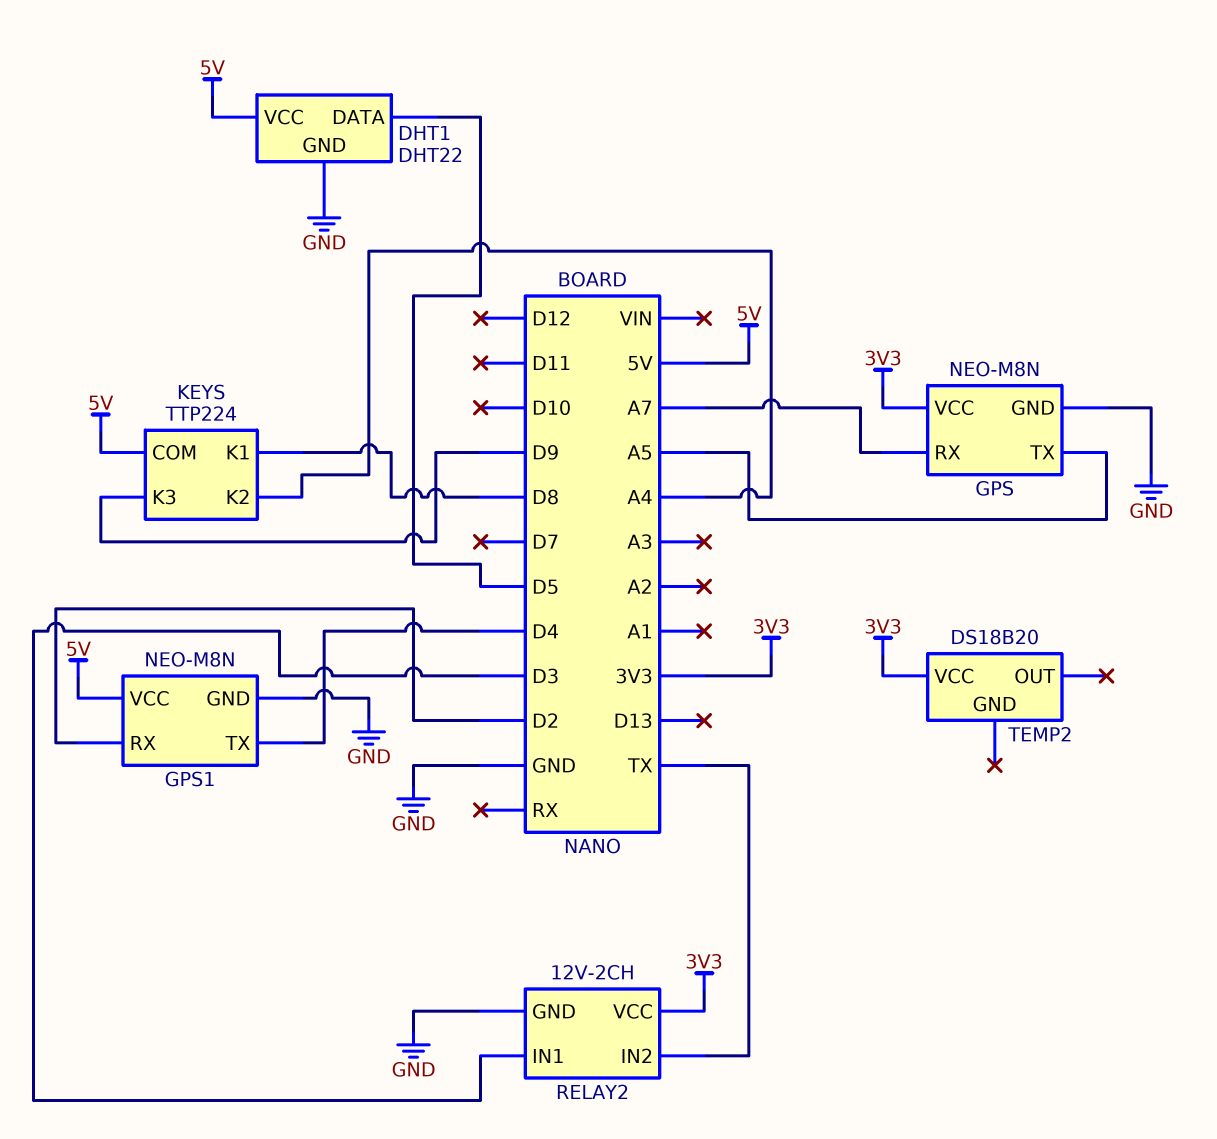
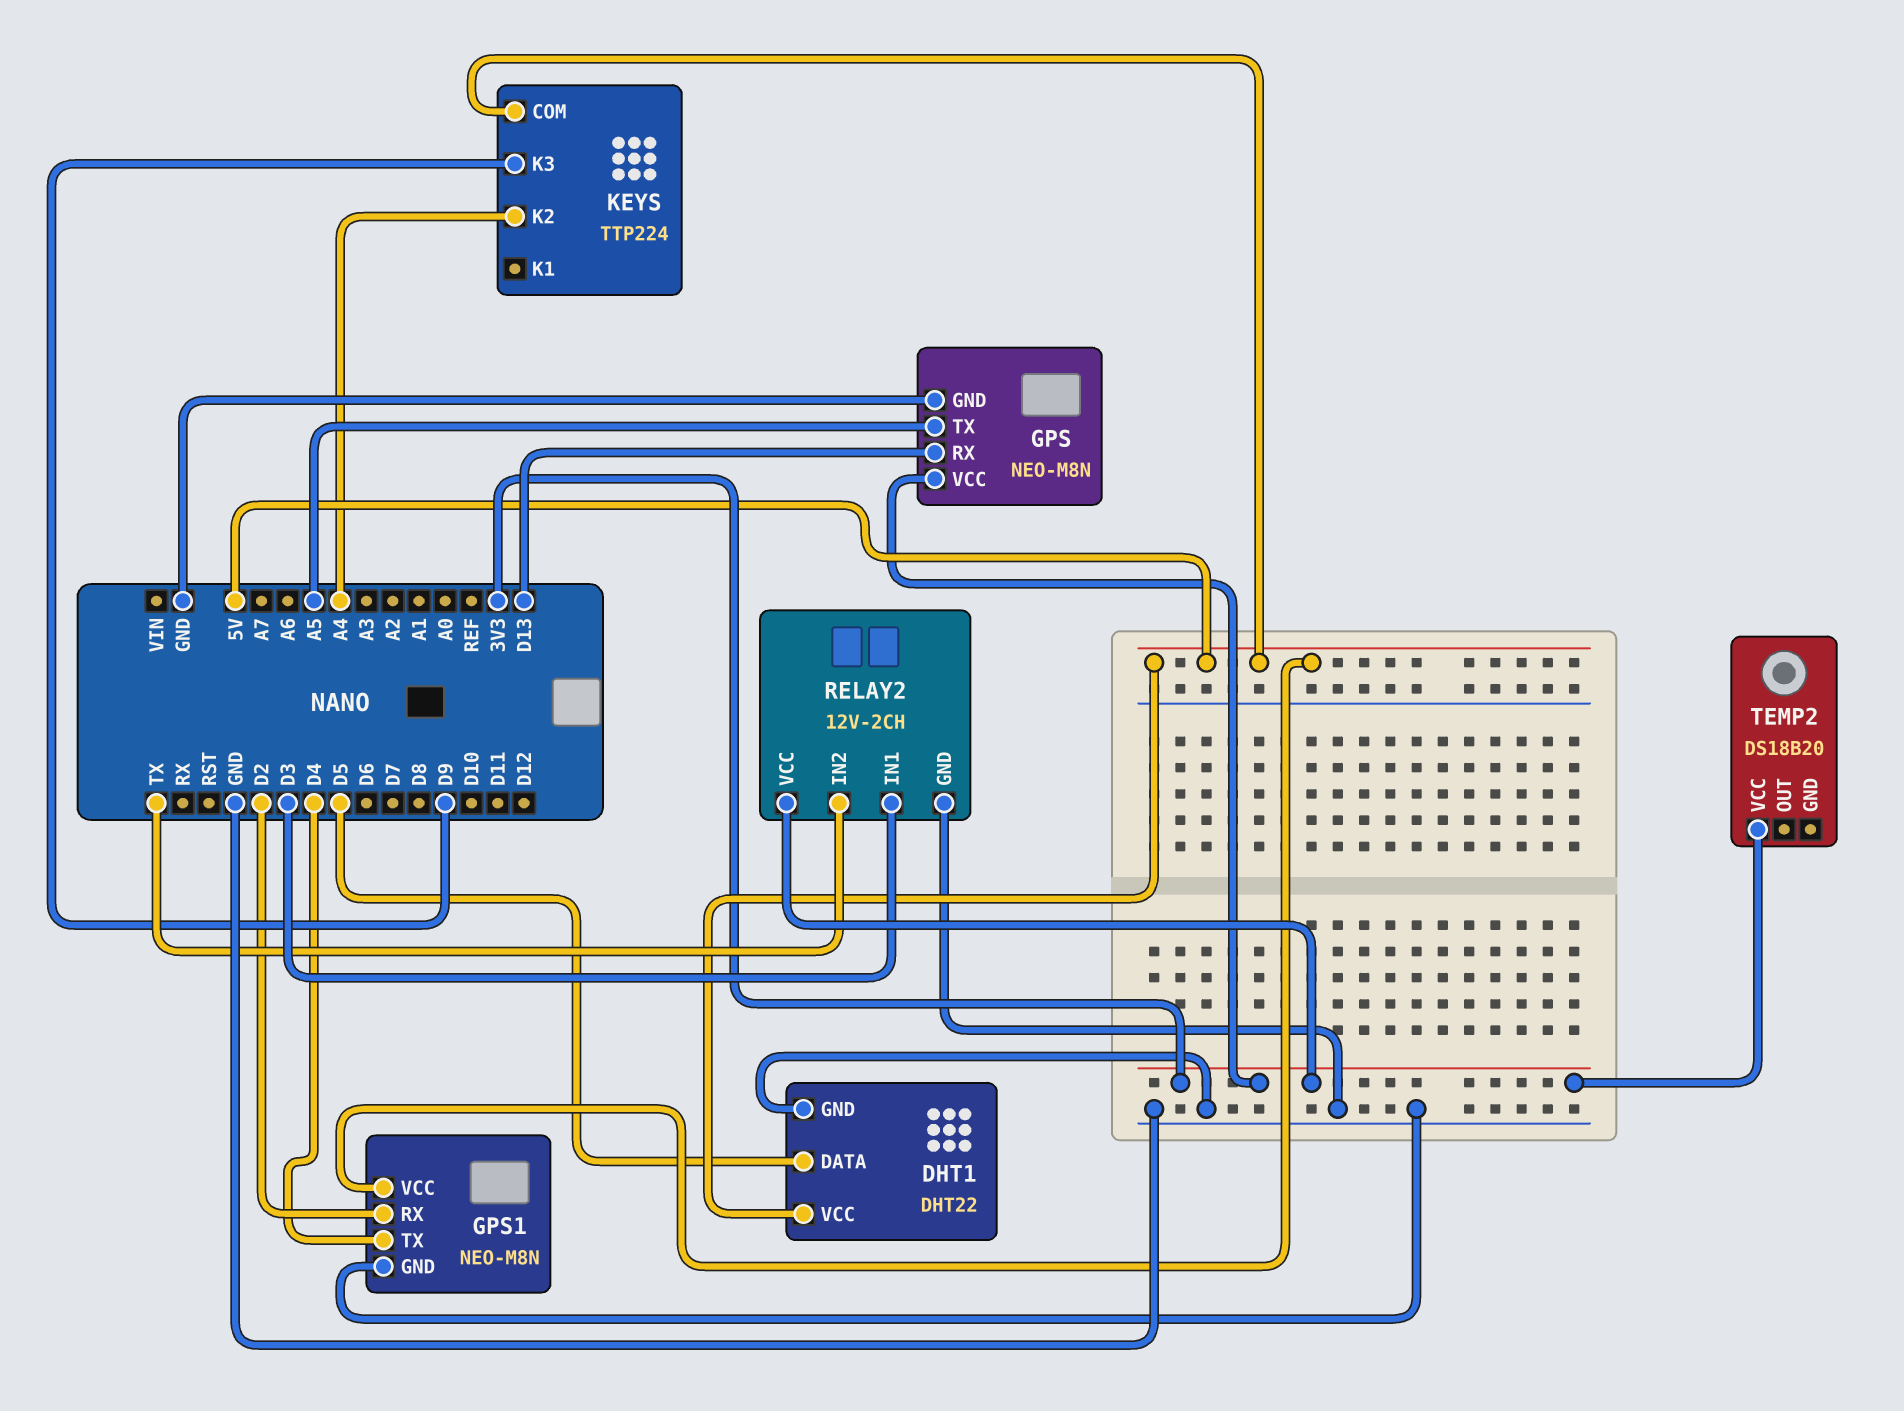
GPS pin RX: A7 -> D13
KEYS pin K1: D8 -> none

